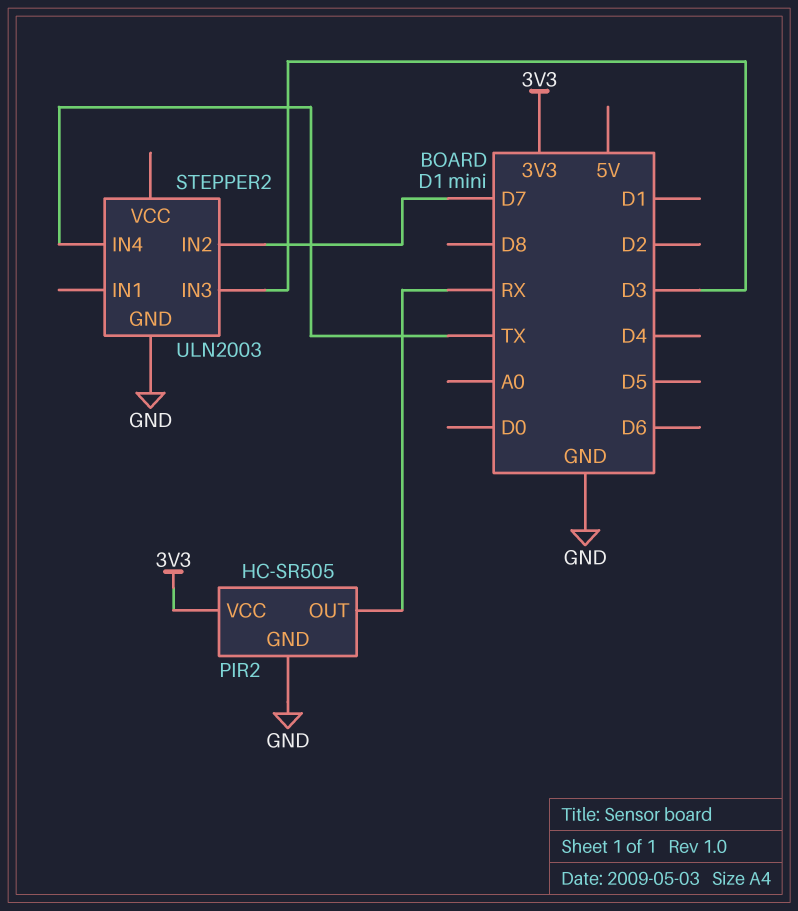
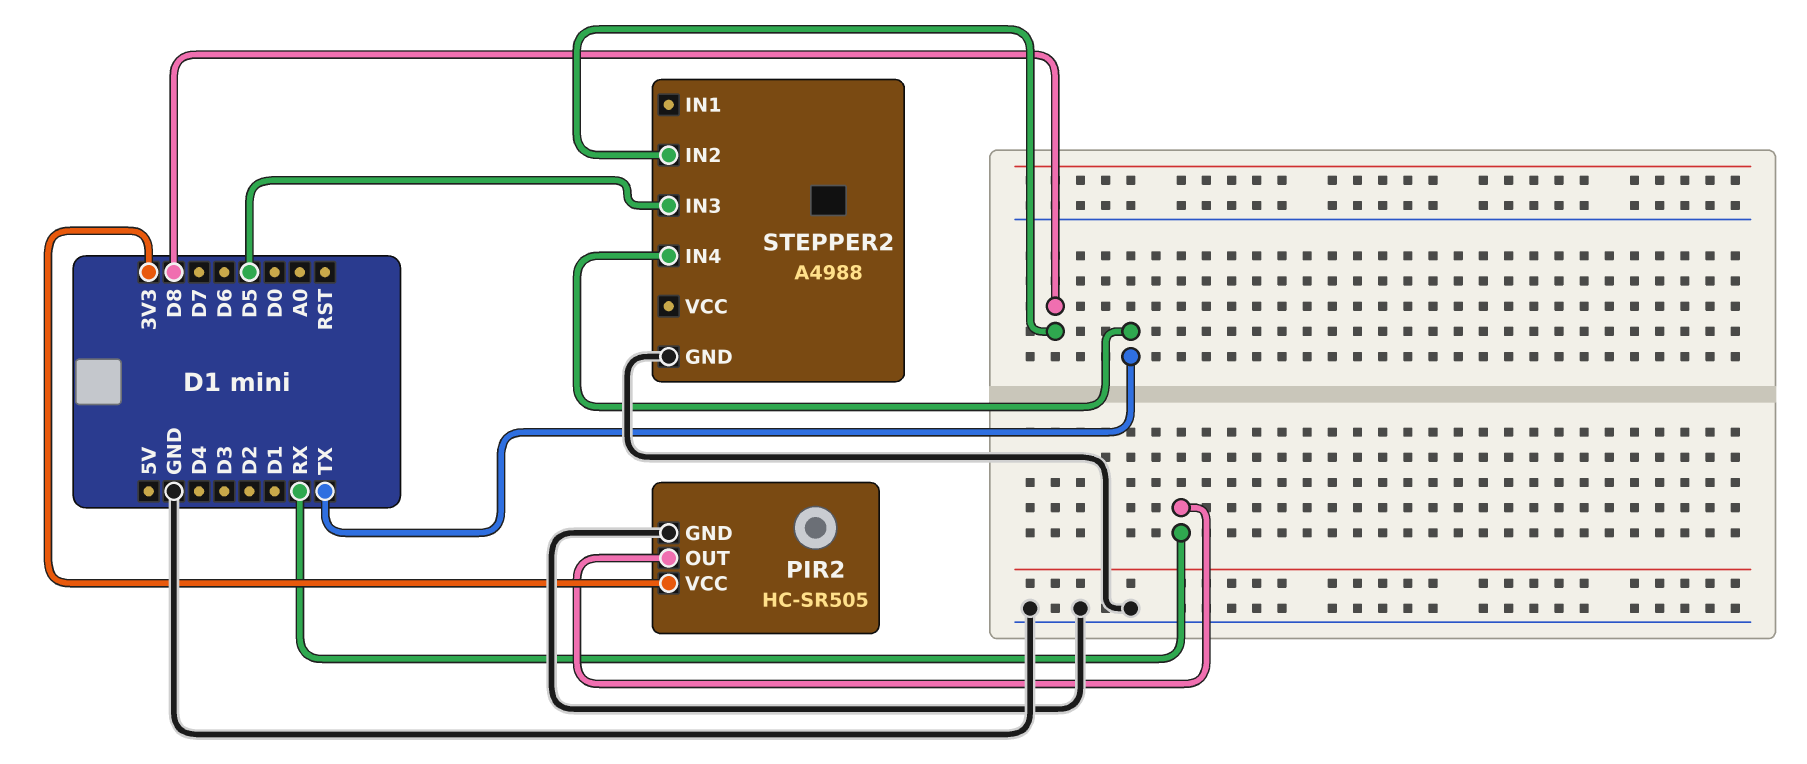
STEPPER2: ULN2003 -> A4988
STEPPER2 pin IN2: D7 -> D8
STEPPER2 pin IN3: D3 -> D5

